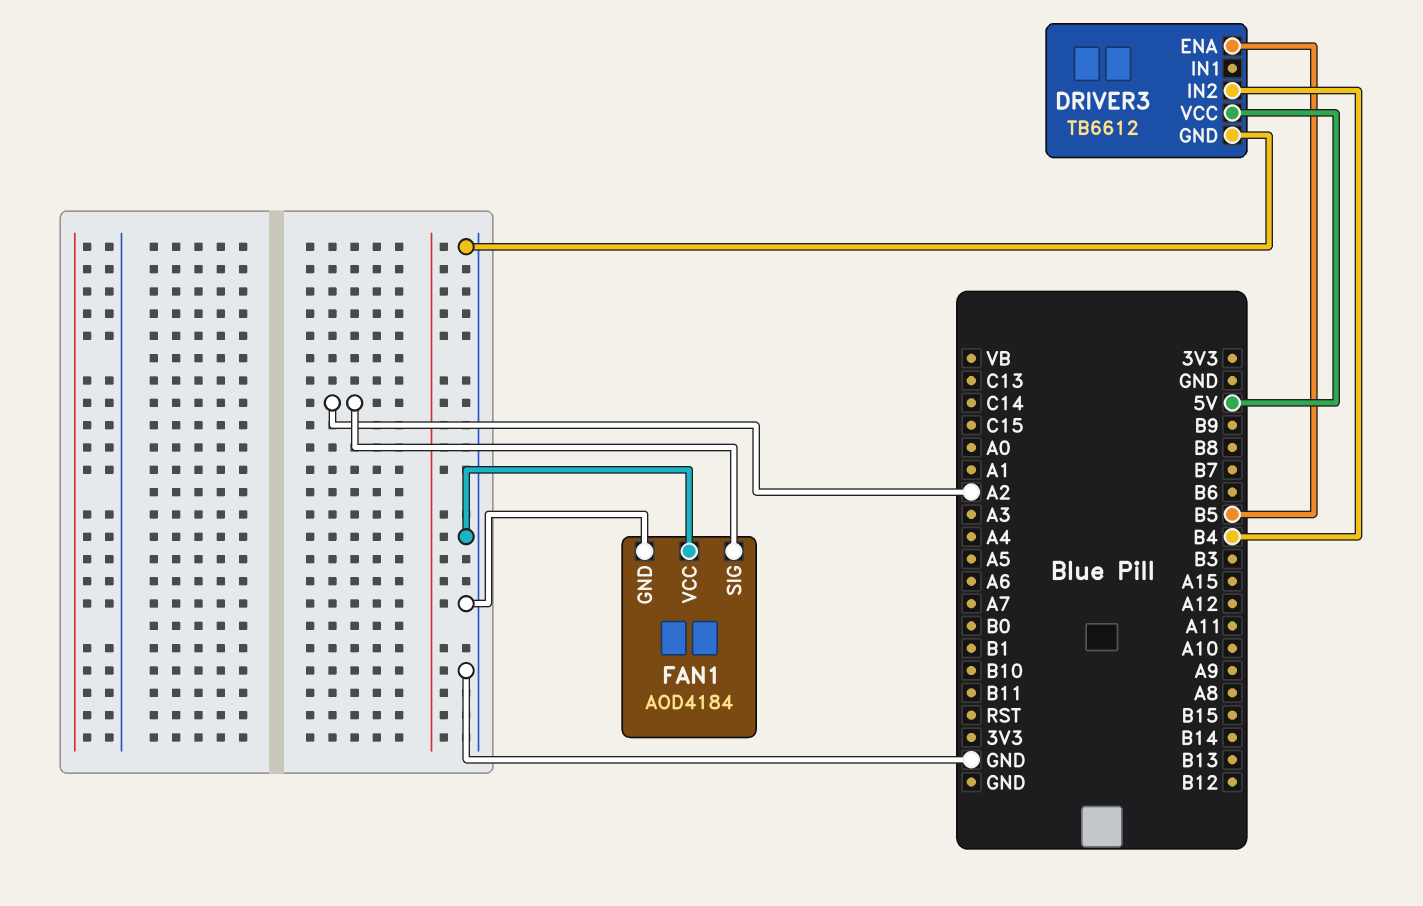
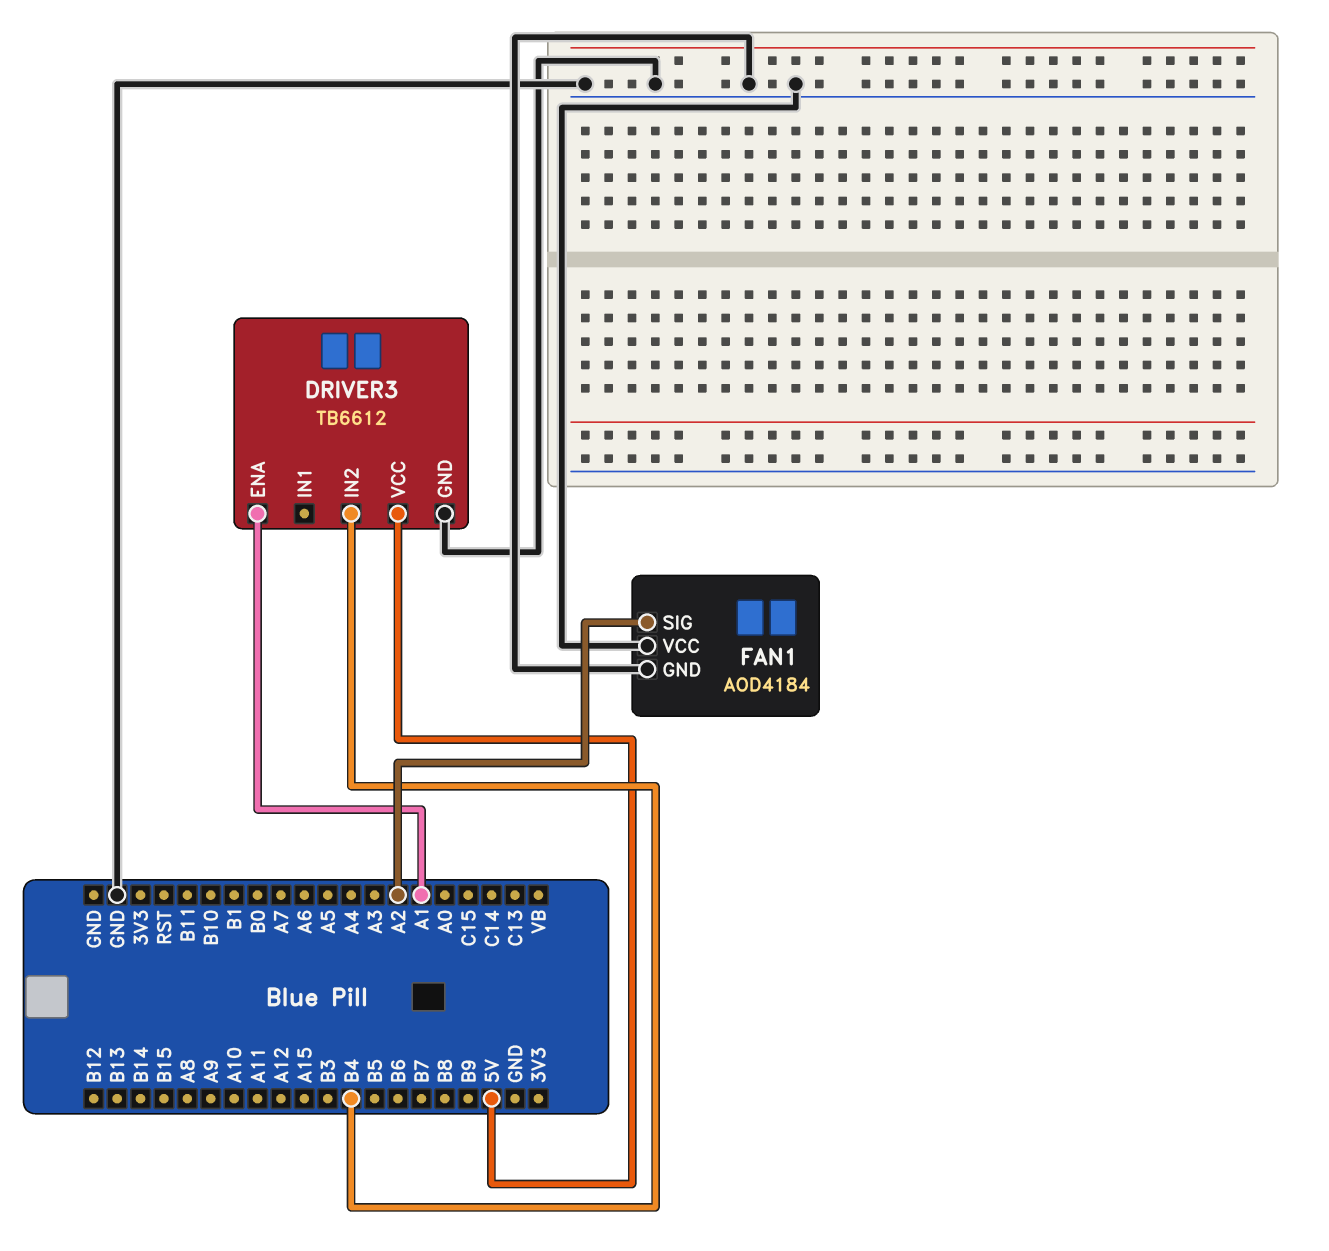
DRIVER3 pin ENA: B5 -> A1

